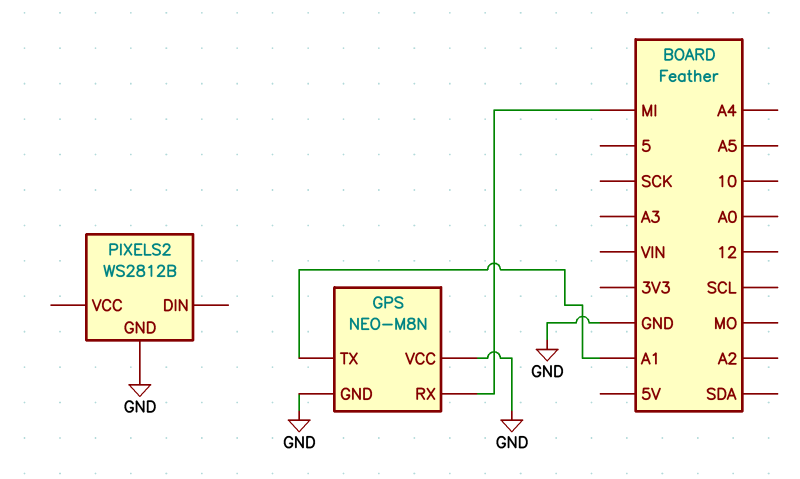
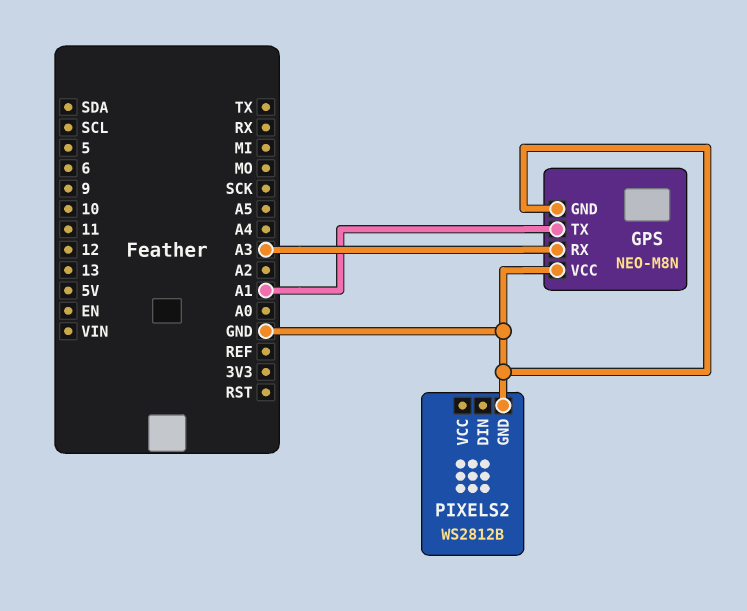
GPS pin RX: MI -> A3

